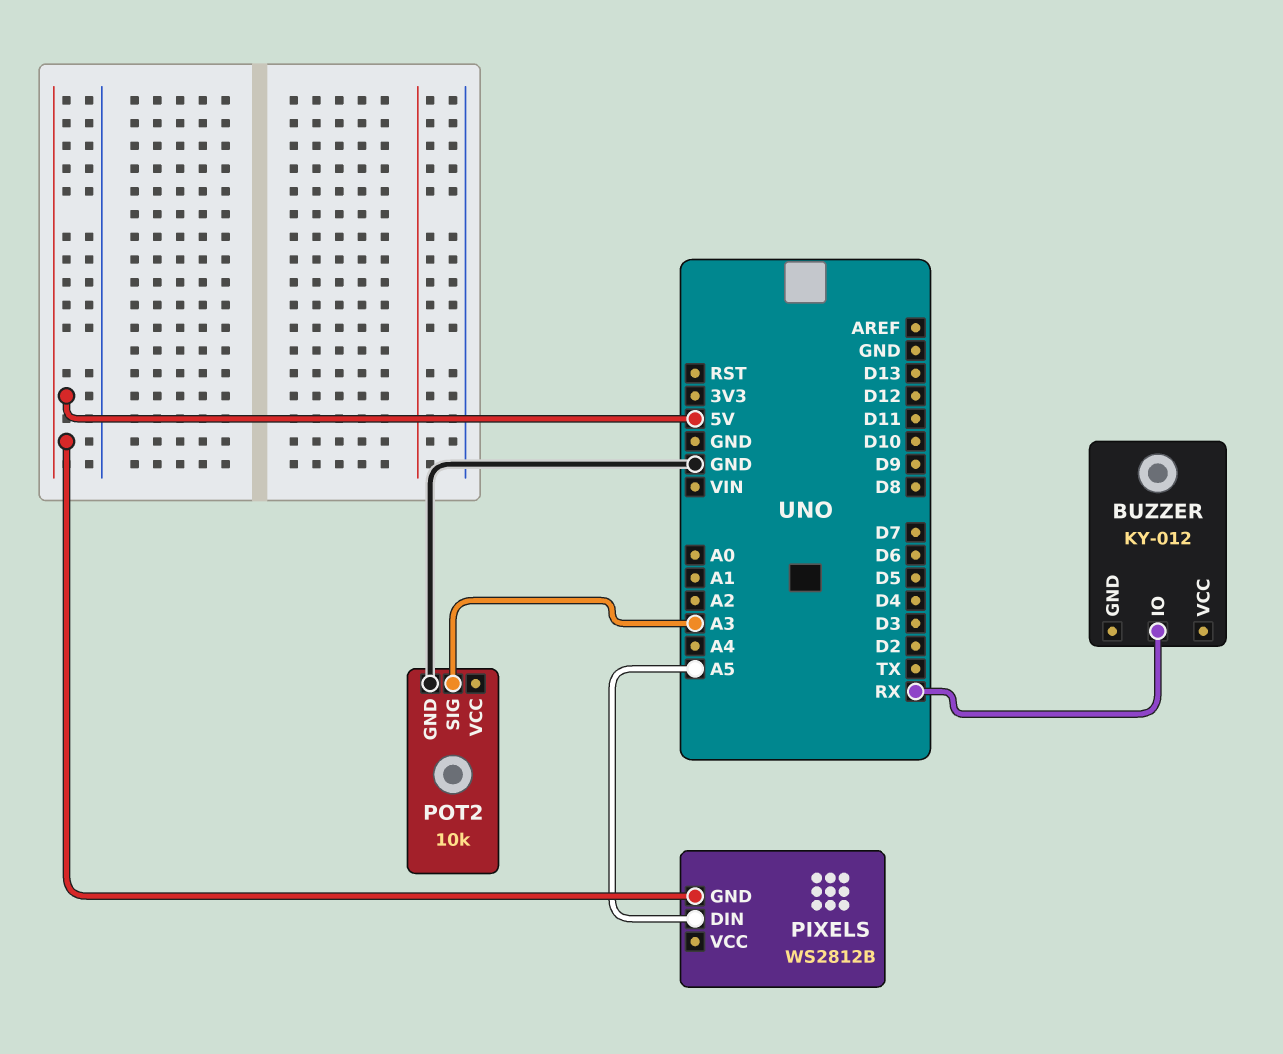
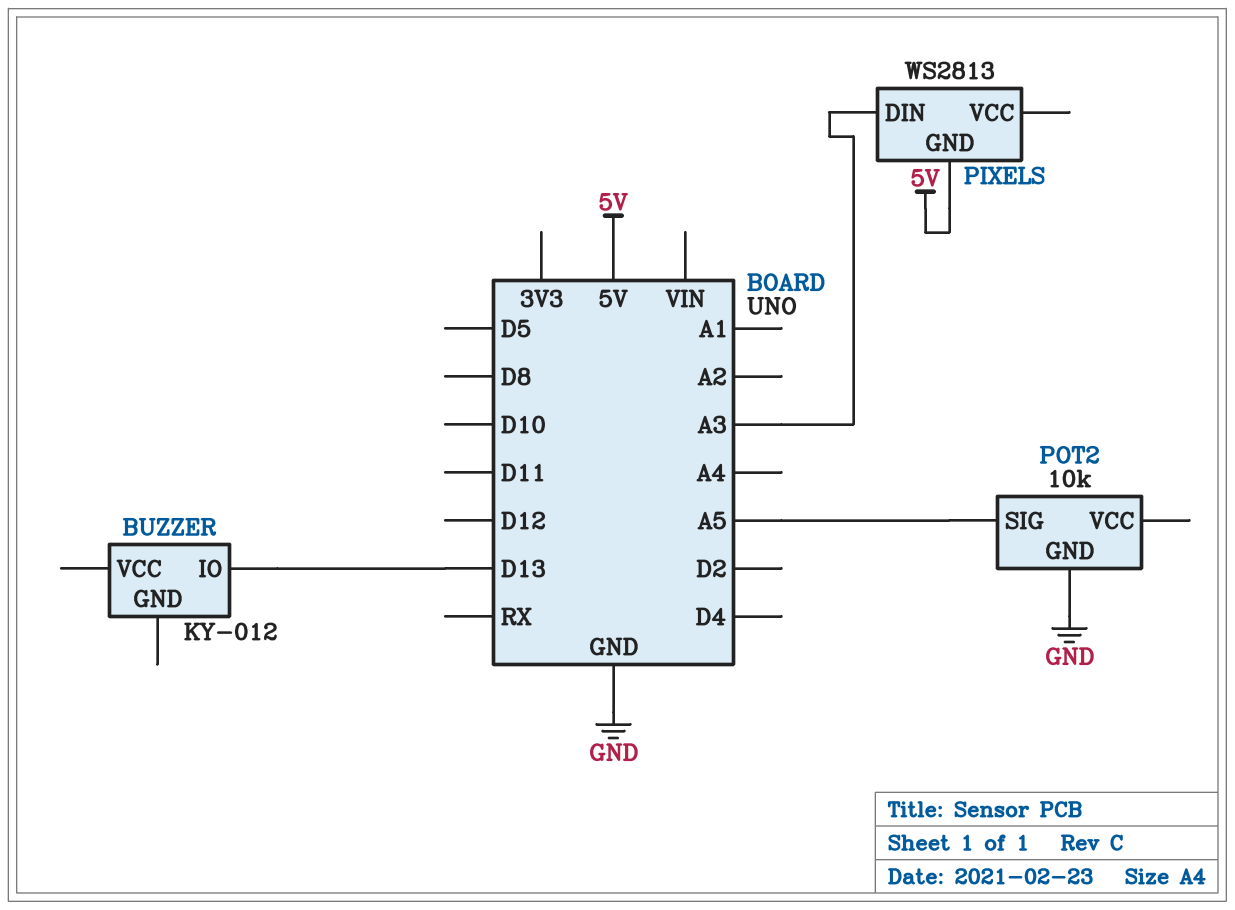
BUZZER pin IO: RX -> D13
PIXELS: WS2812B -> WS2813
PIXELS pin DIN: A5 -> A3
POT2 pin SIG: A3 -> A5

